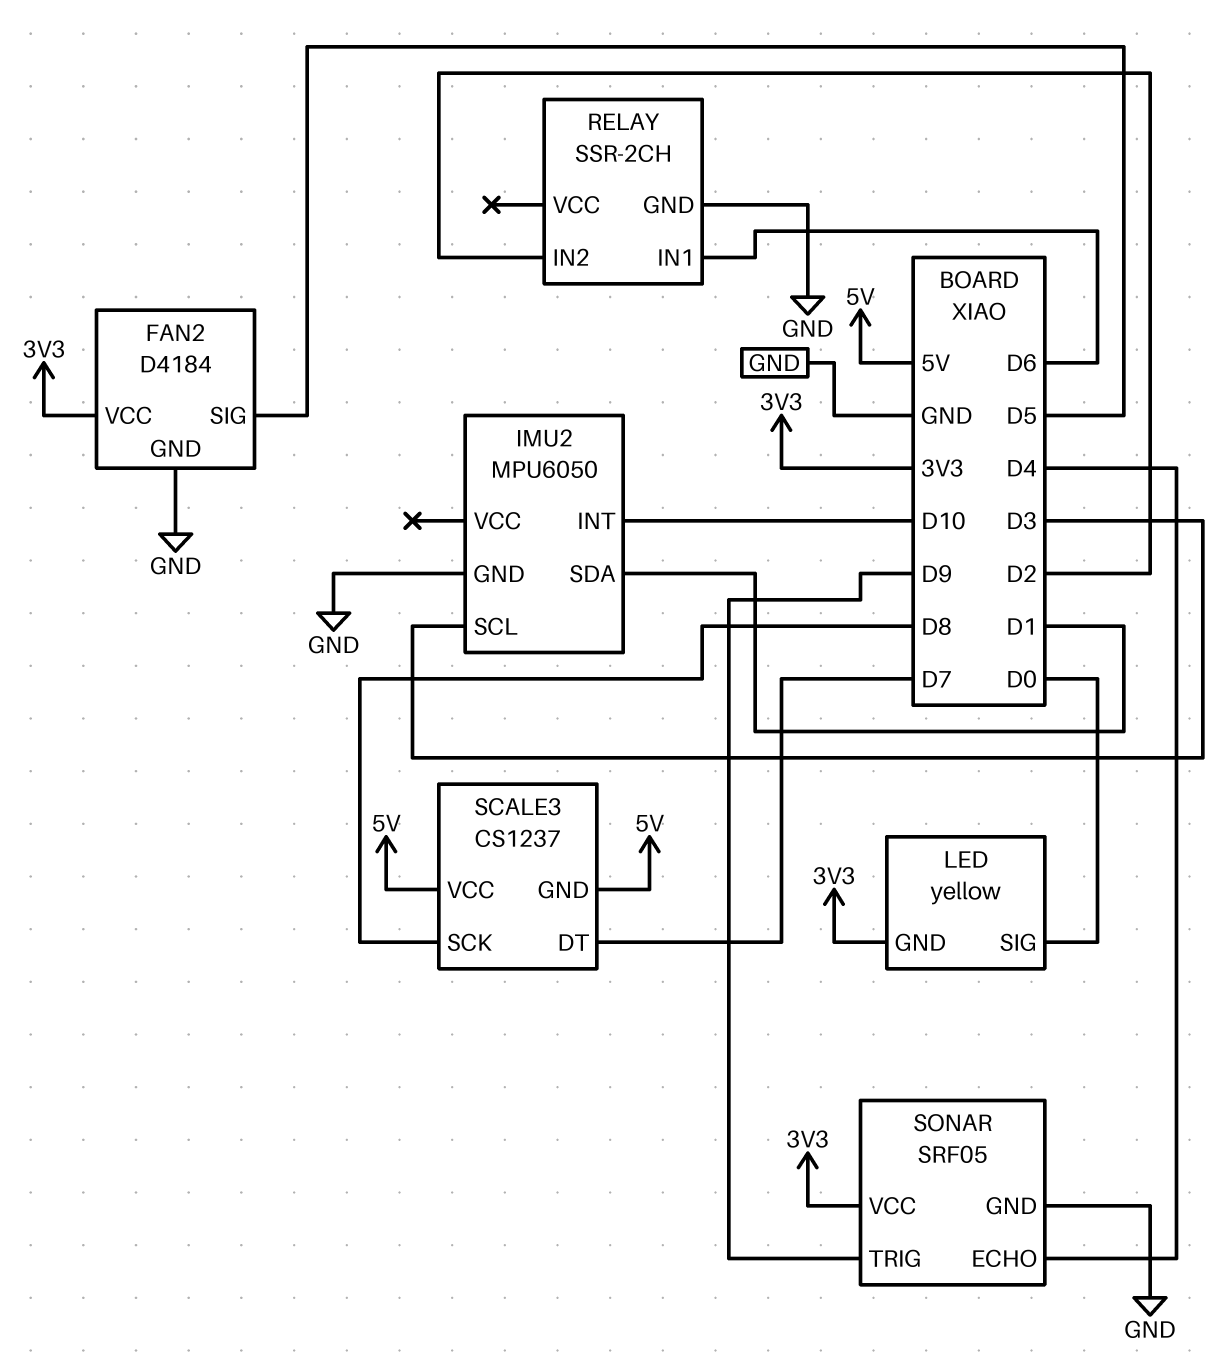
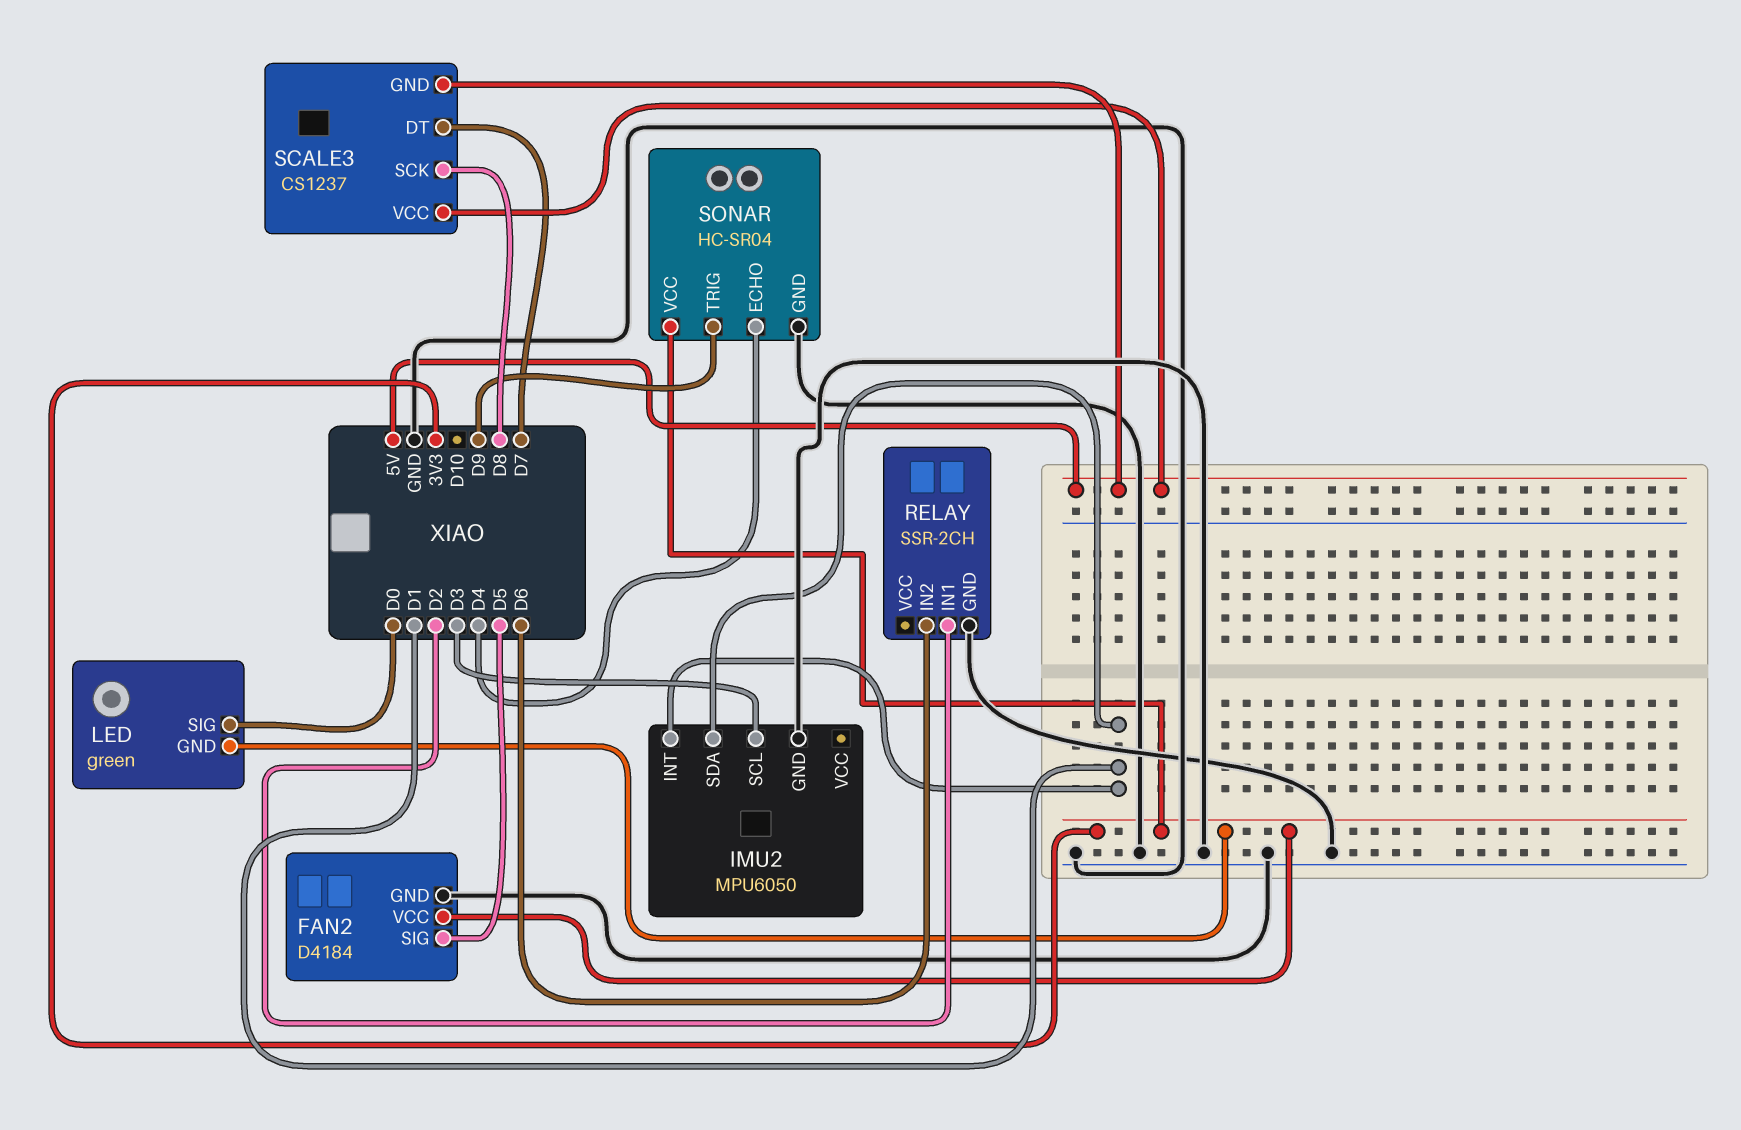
IMU2 pin INT: D10 -> D1
LED: yellow -> green
RELAY pin IN1: D6 -> D2
RELAY pin IN2: D2 -> D6
SONAR: SRF05 -> HC-SR04

